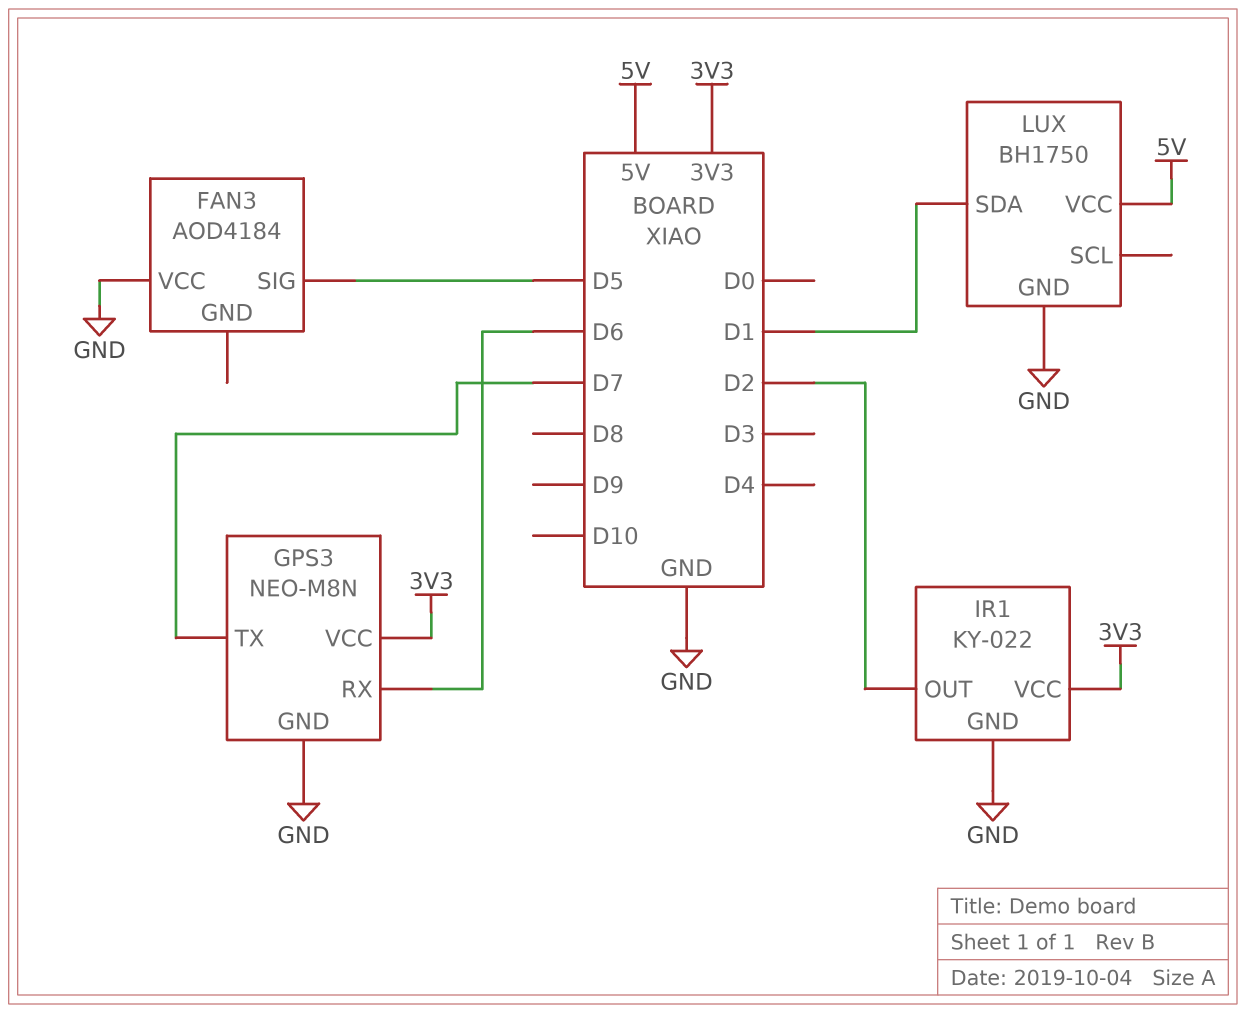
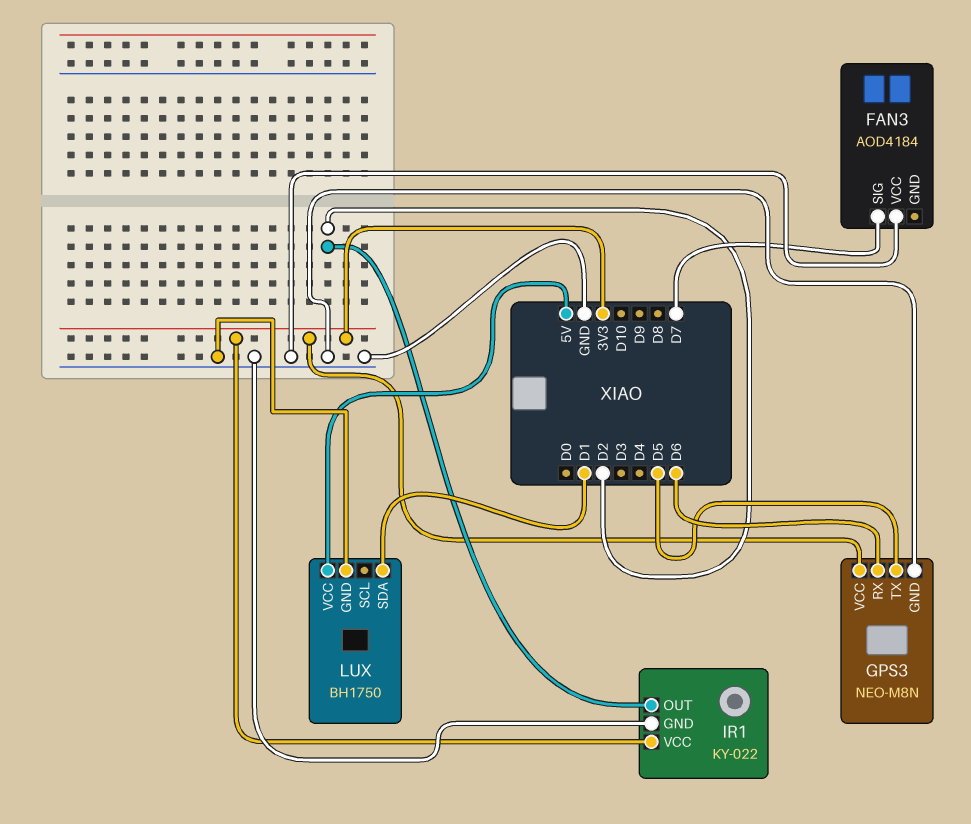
FAN3 pin SIG: D5 -> D7
GPS3 pin TX: D7 -> D5

